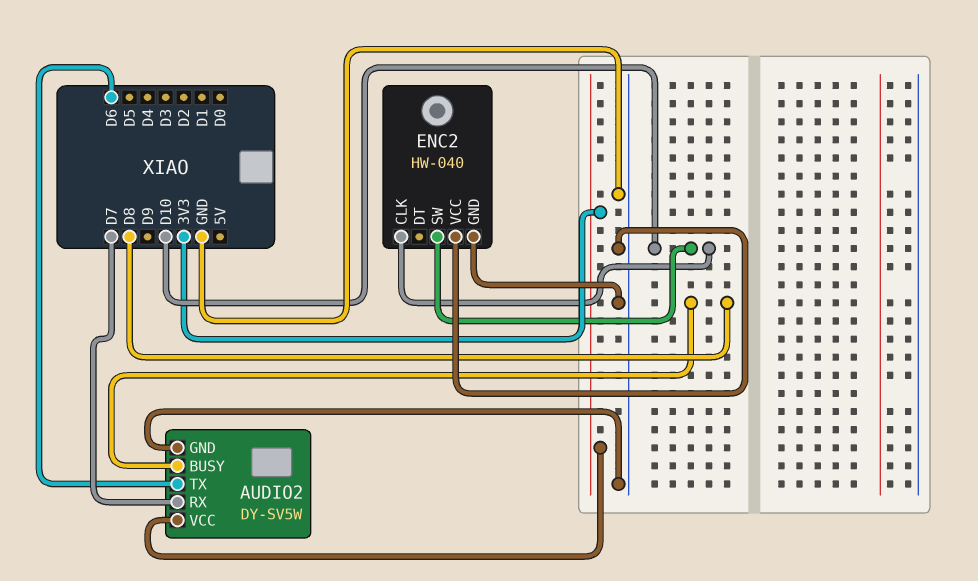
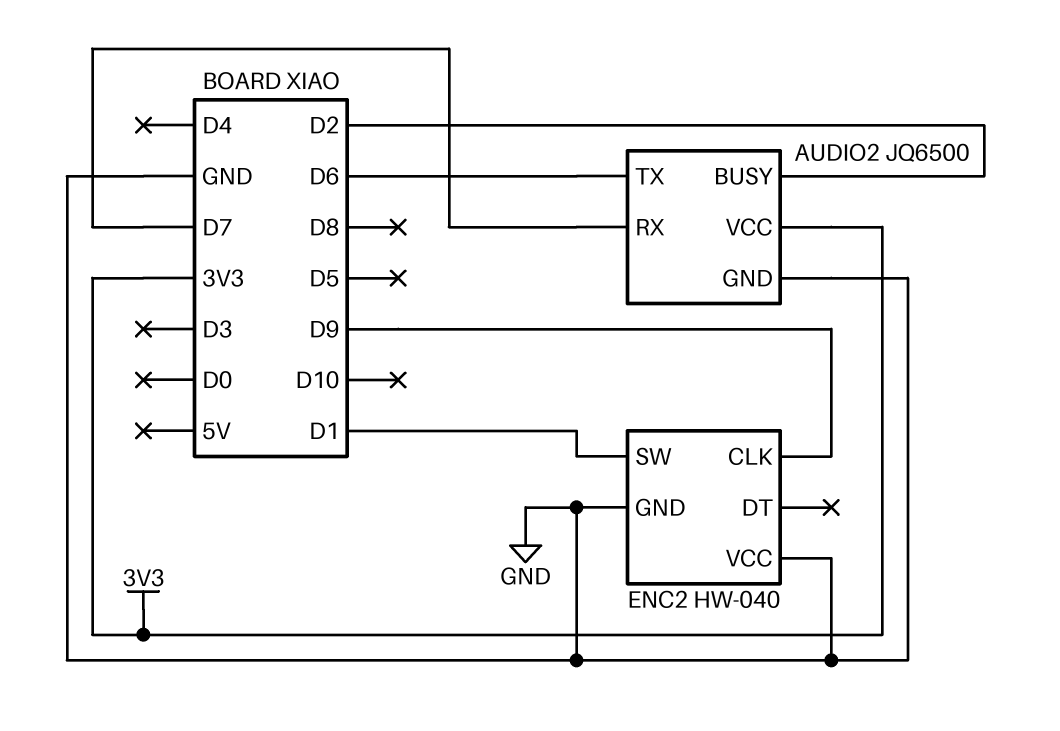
AUDIO2: DY-SV5W -> JQ6500
AUDIO2 pin BUSY: D8 -> D2
ENC2 pin CLK: D10 -> D9
ENC2 pin SW: D10 -> D1

